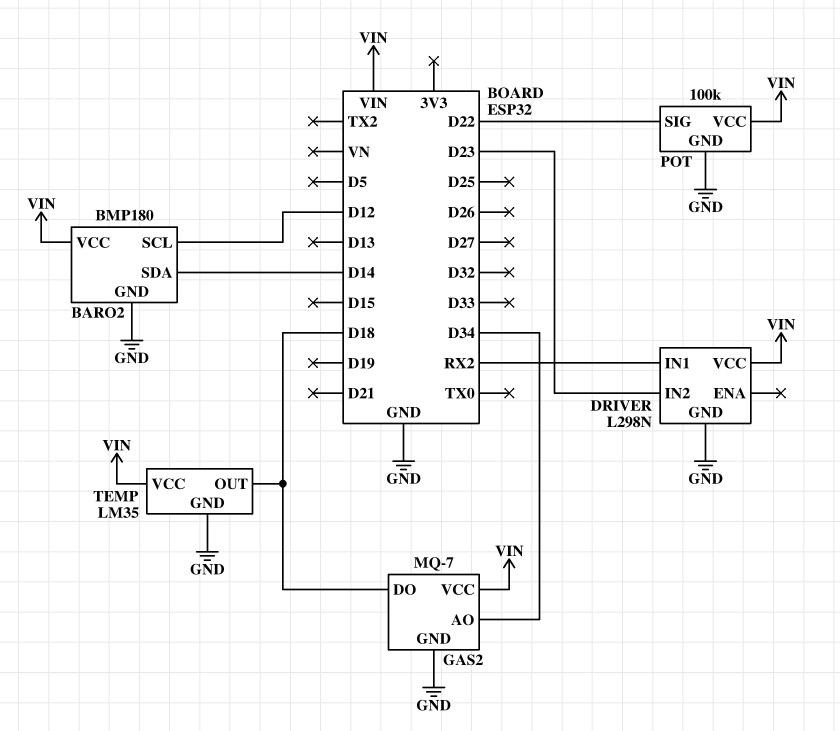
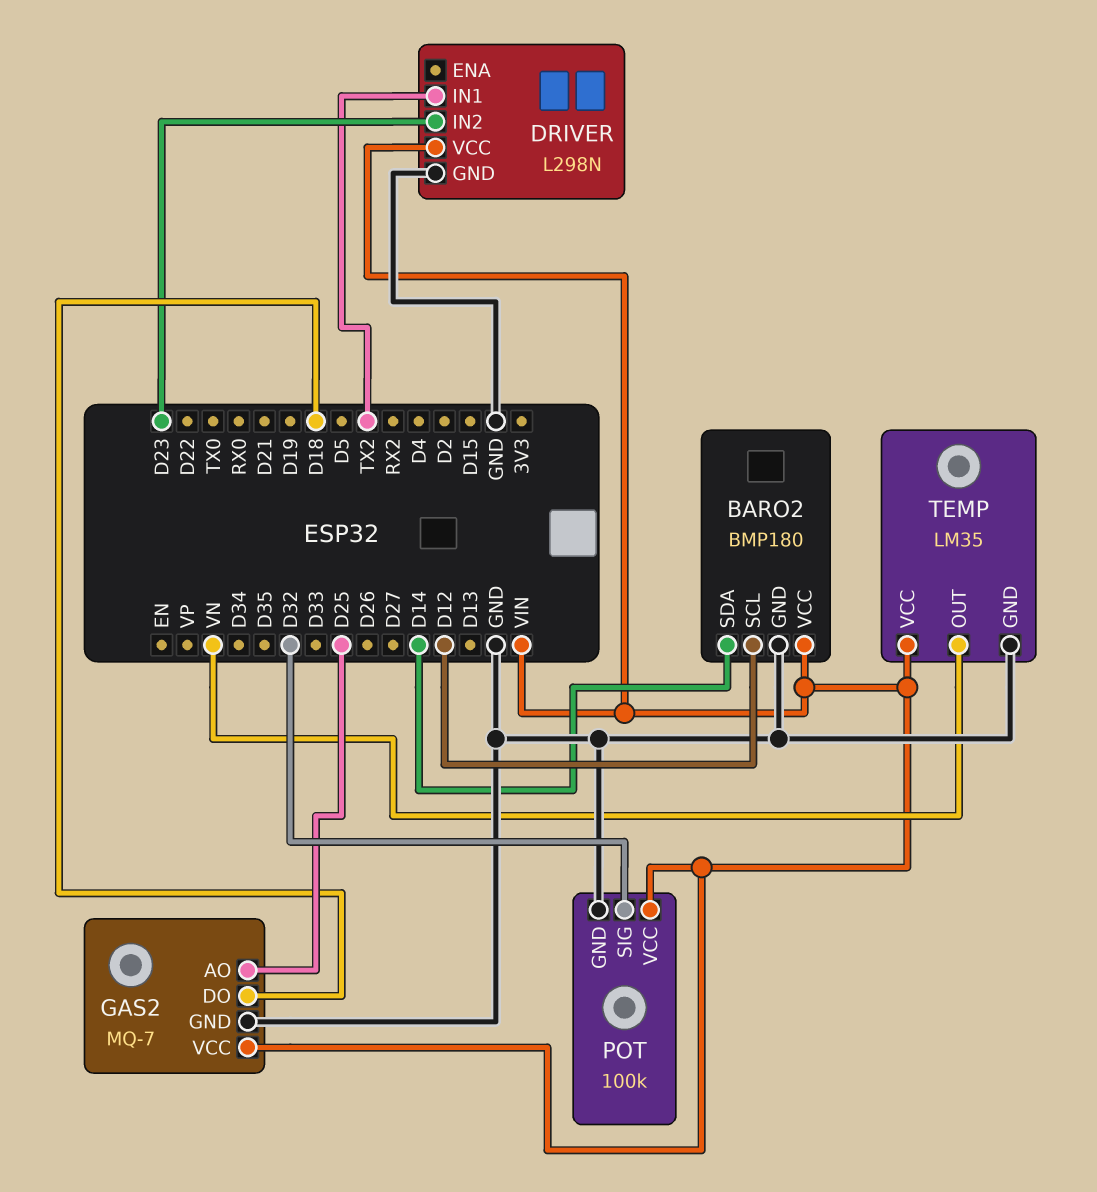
DRIVER pin IN1: RX2 -> TX2
GAS2 pin AO: D34 -> D25
POT pin SIG: D22 -> D32
TEMP pin OUT: D18 -> VN

